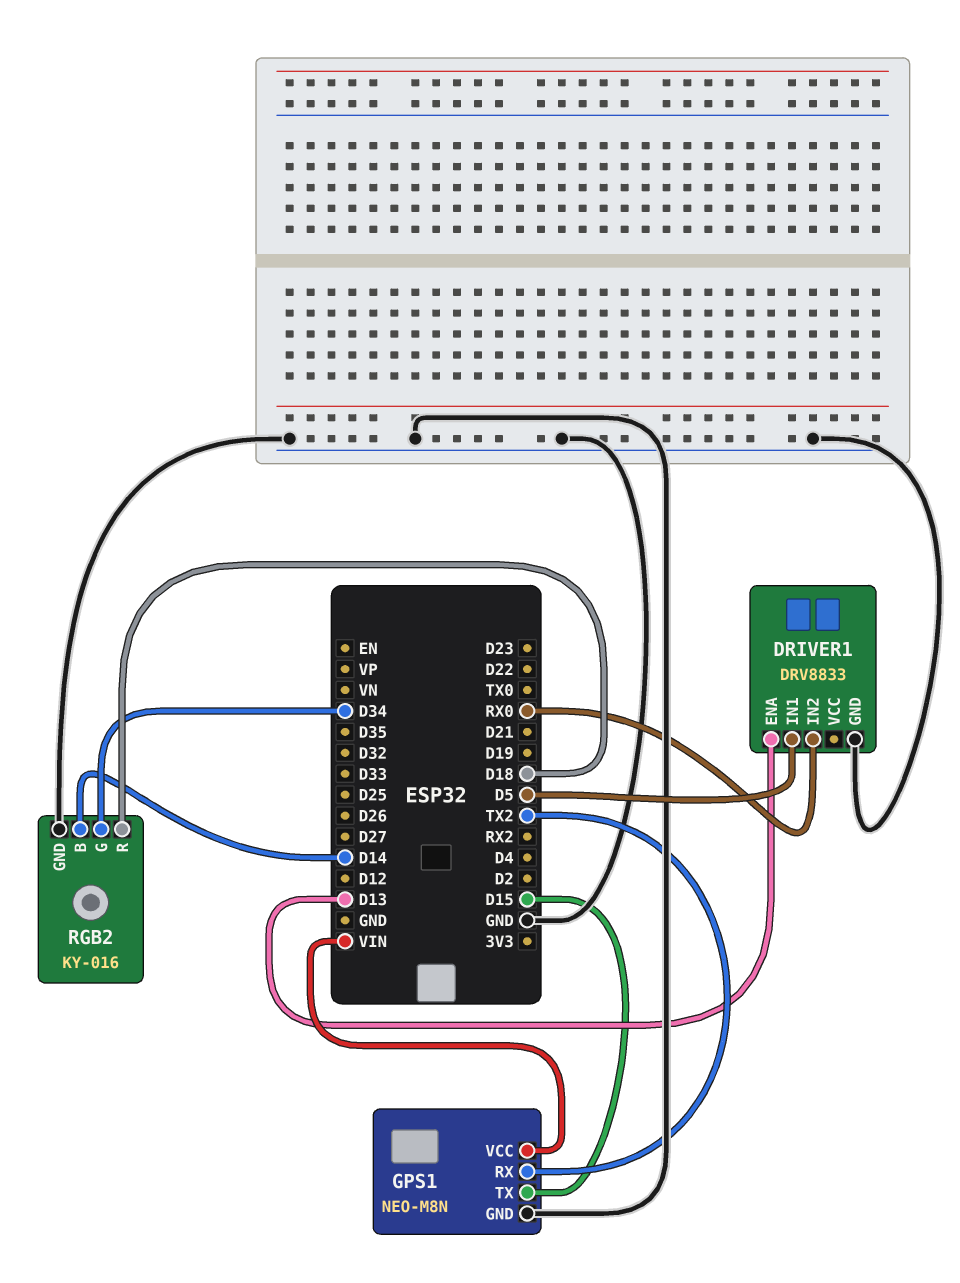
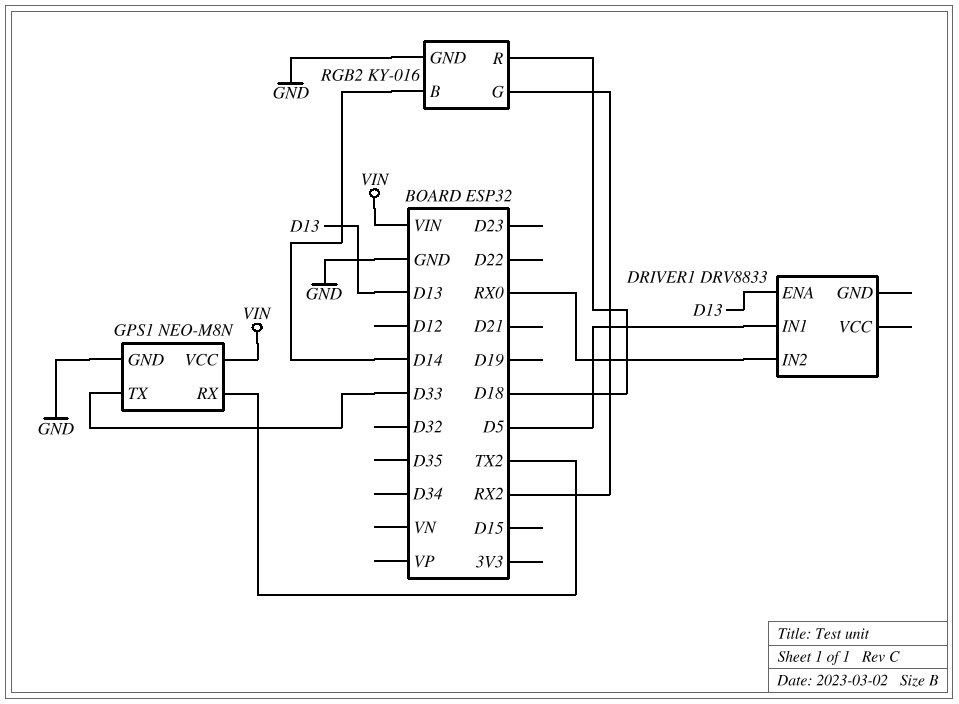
DRIVER1 pin GND: GND -> none
GPS1 pin TX: D15 -> D33
RGB2 pin G: D34 -> RX2

